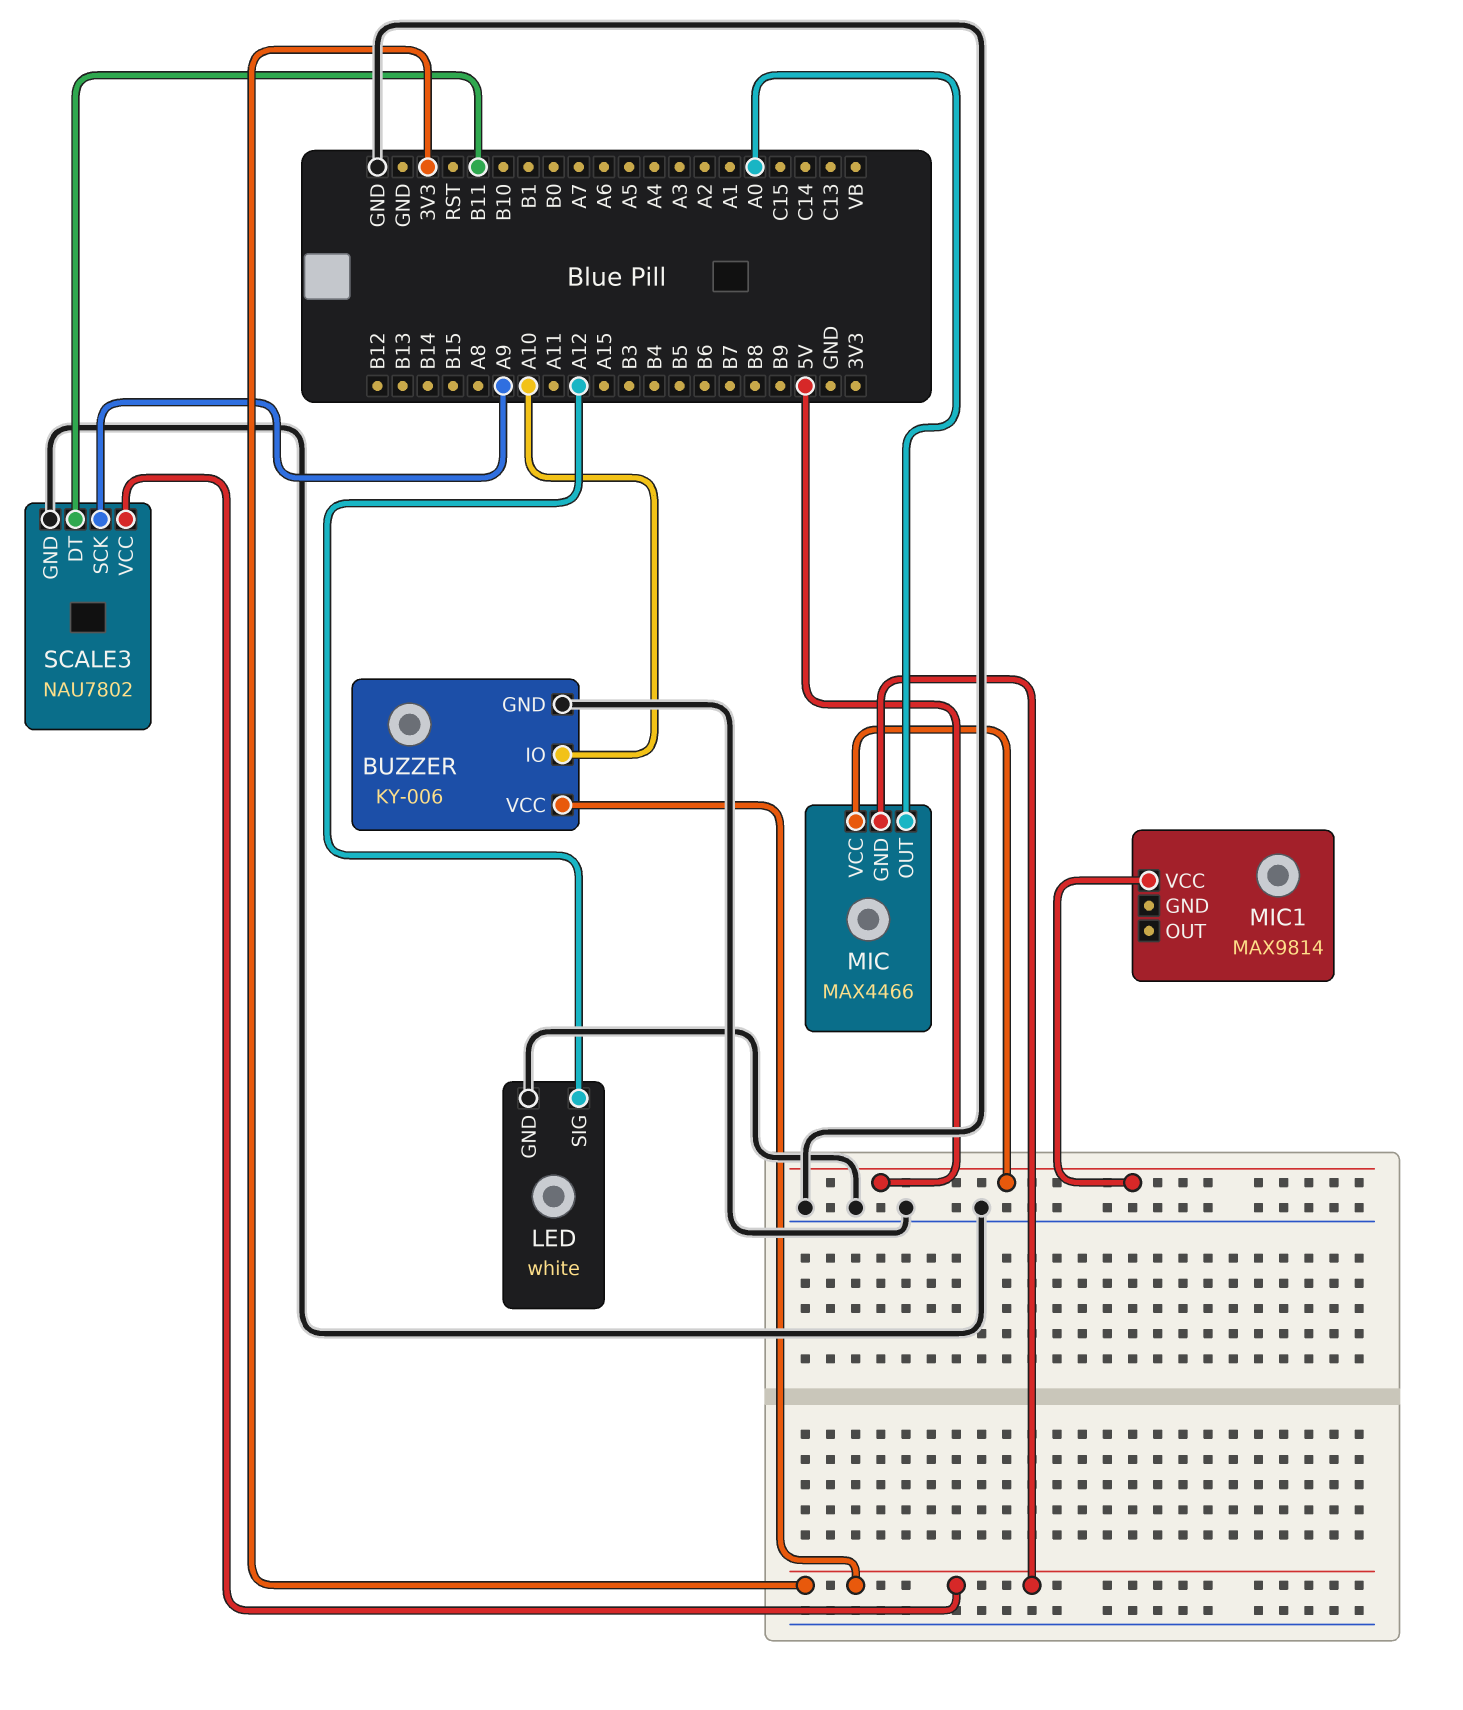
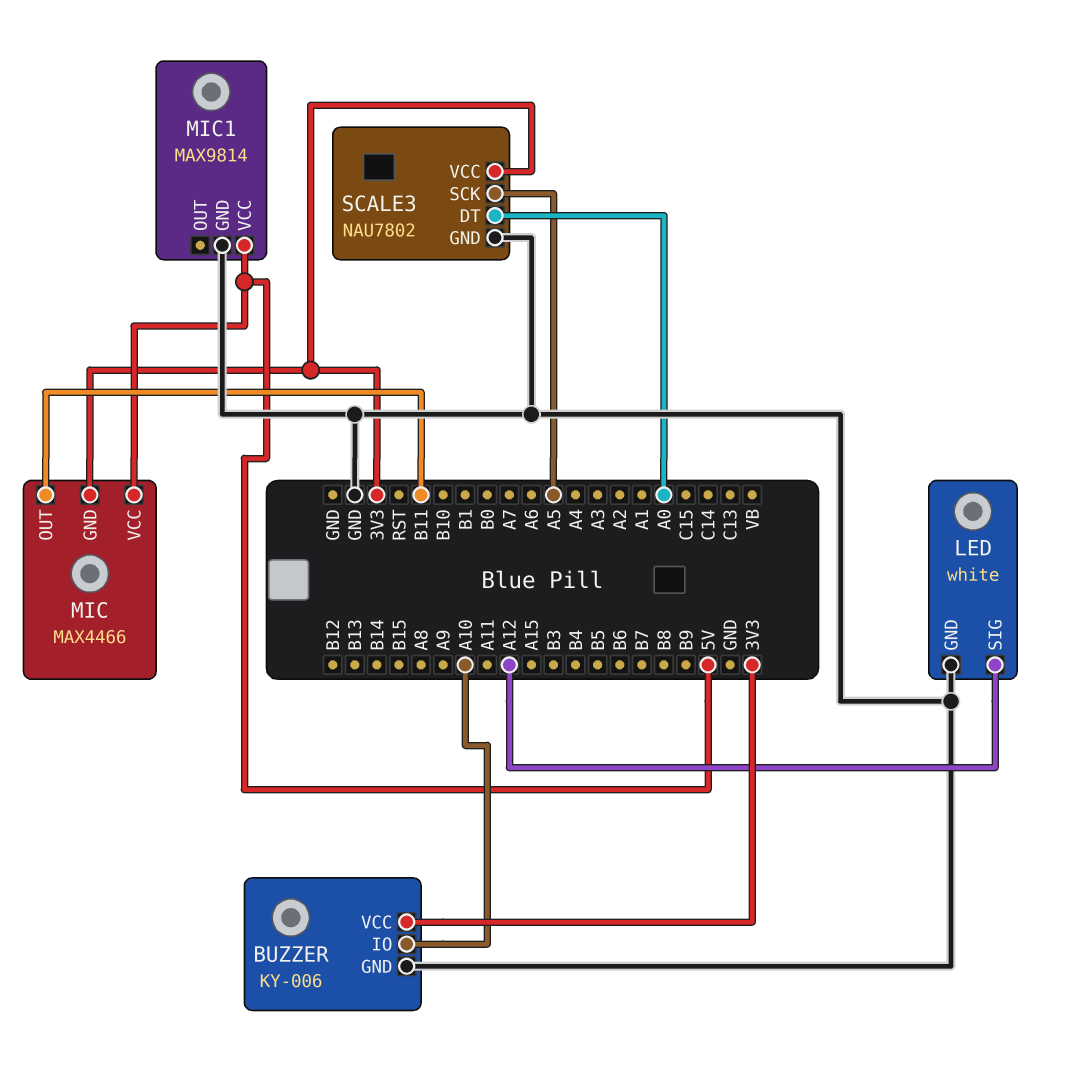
MIC pin OUT: A0 -> B11
MIC1 pin GND: none -> GND
SCALE3 pin DT: B11 -> A0
SCALE3 pin SCK: A9 -> A5

